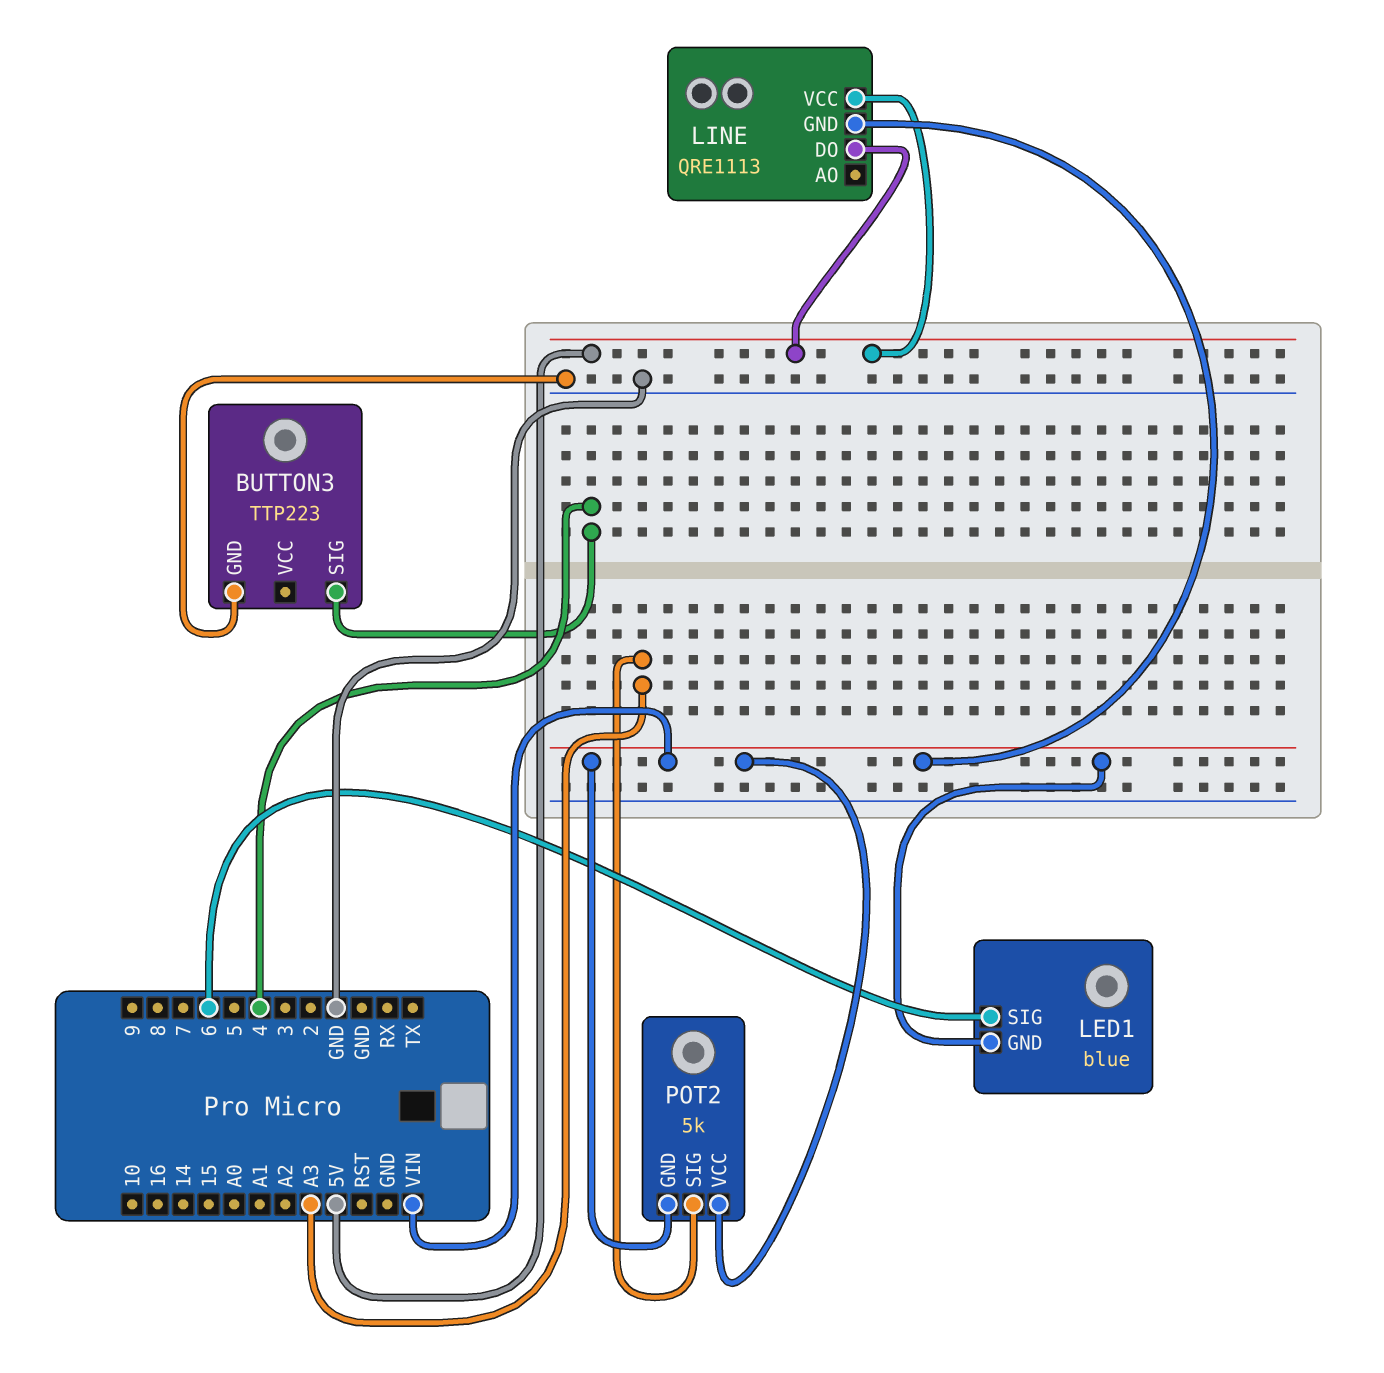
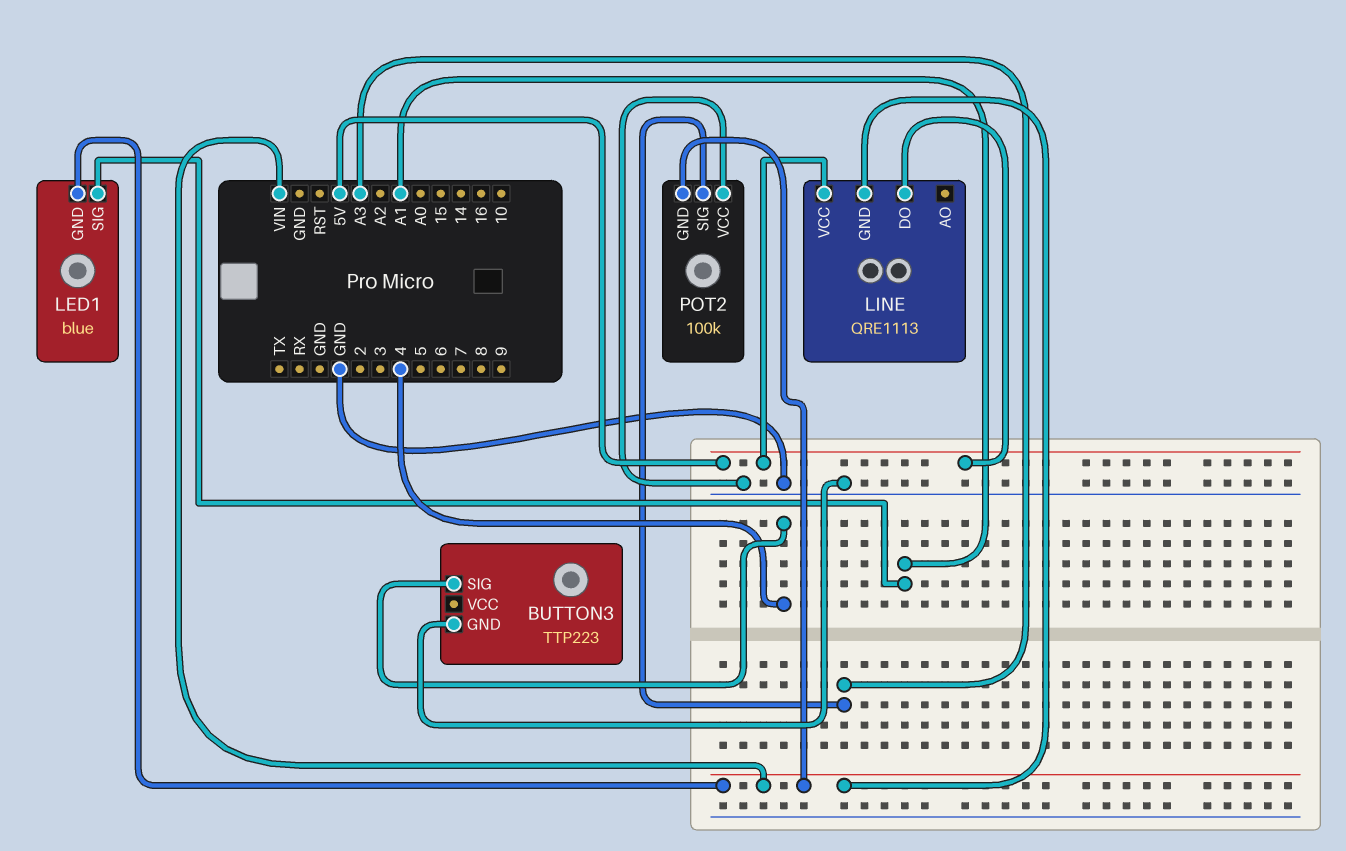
LED1 pin SIG: 6 -> A1
POT2: 5k -> 100k
POT2 pin VCC: VIN -> GND

